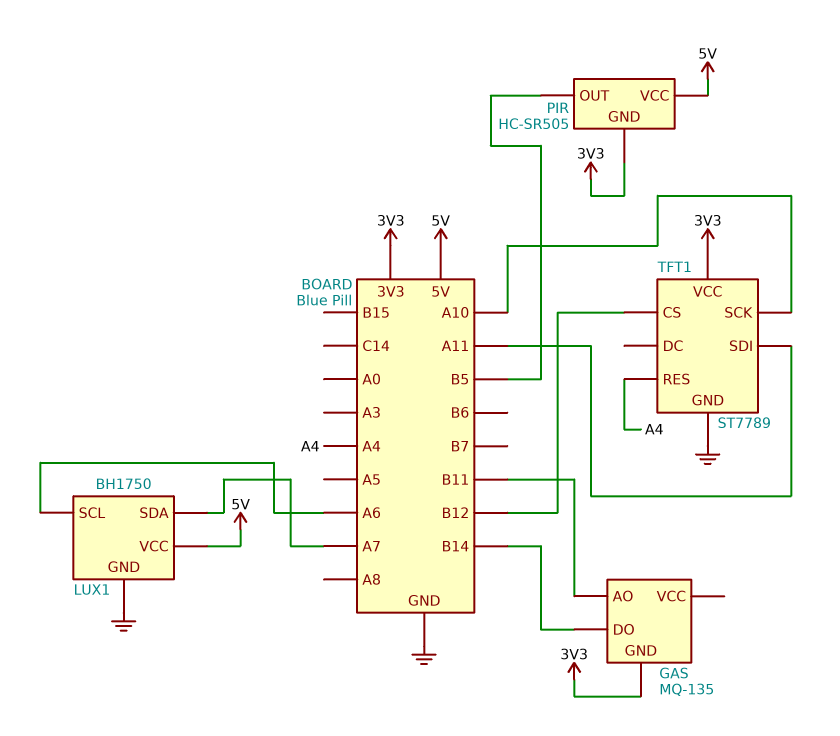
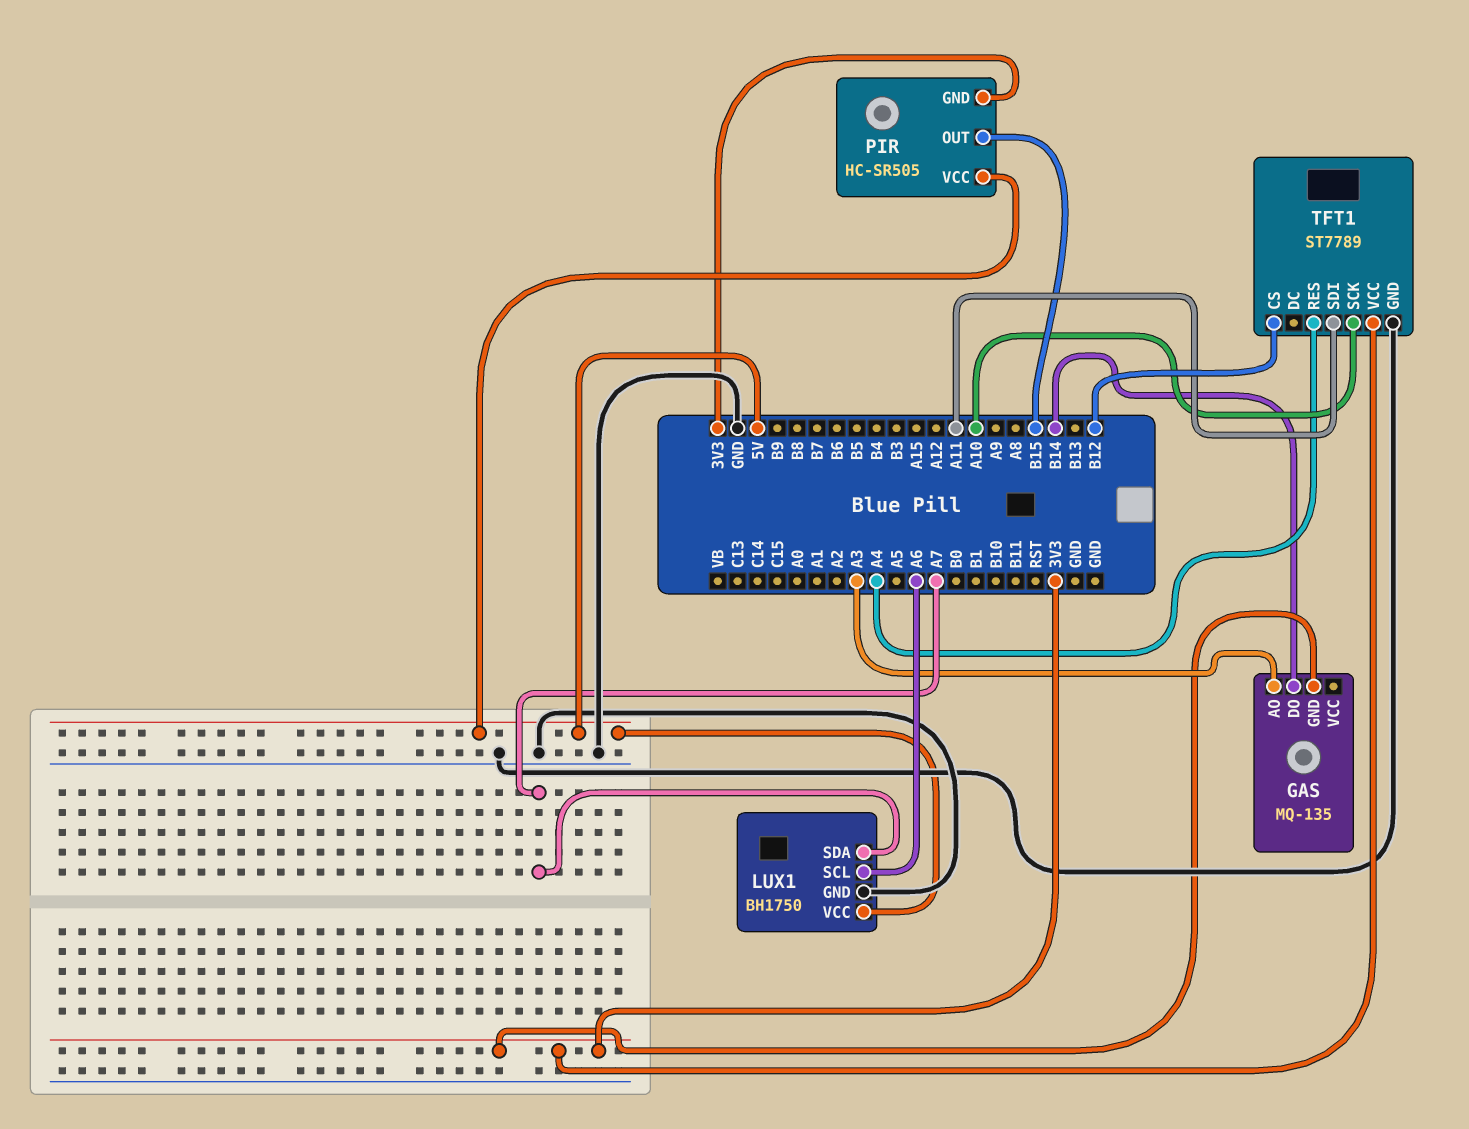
GAS pin AO: B11 -> A3
PIR pin OUT: B5 -> B15

